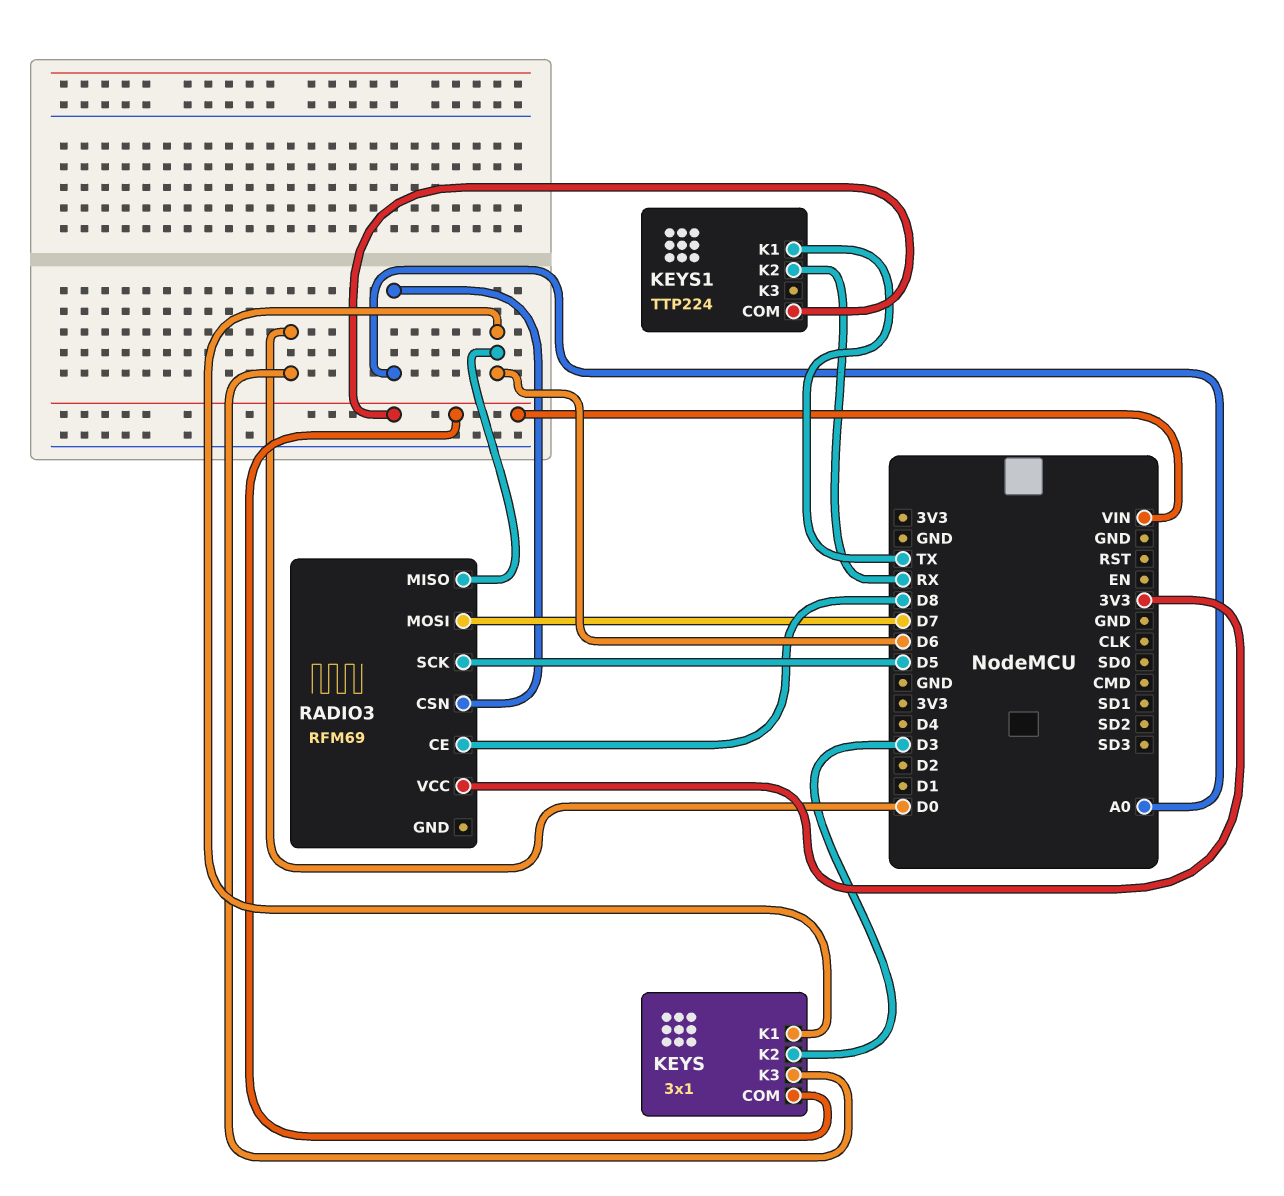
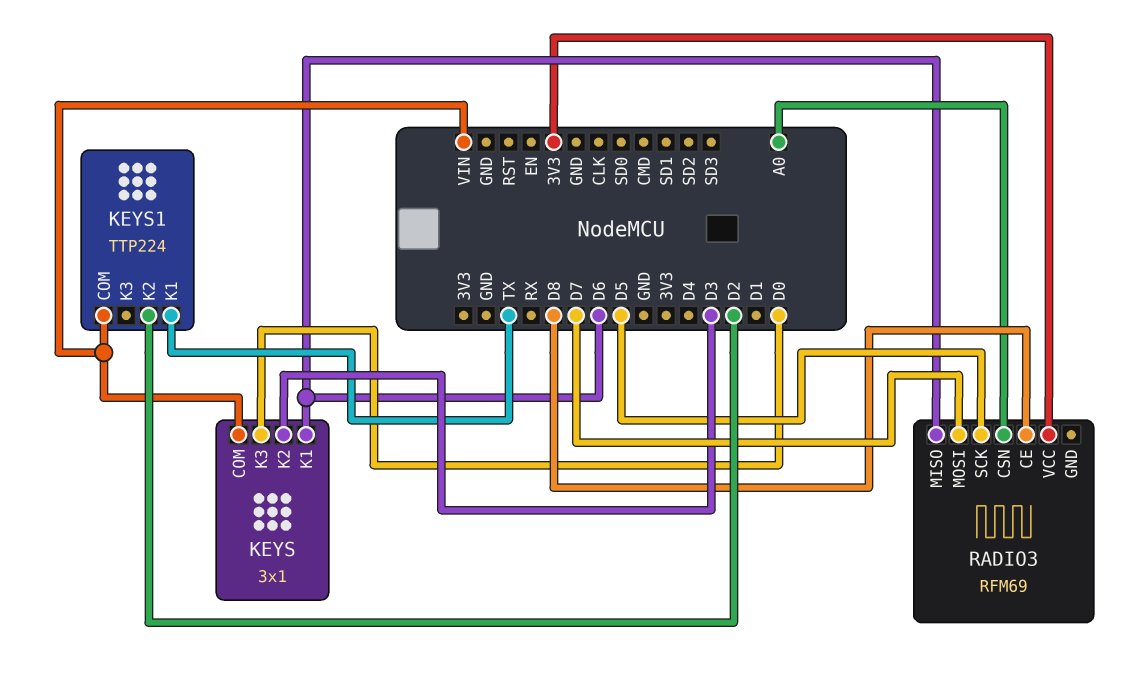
KEYS1 pin K2: RX -> D2

